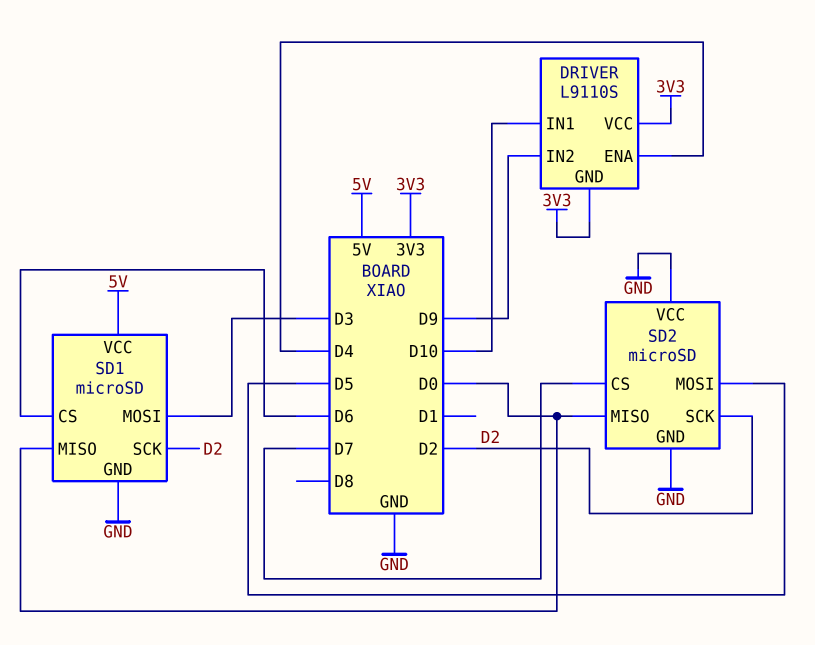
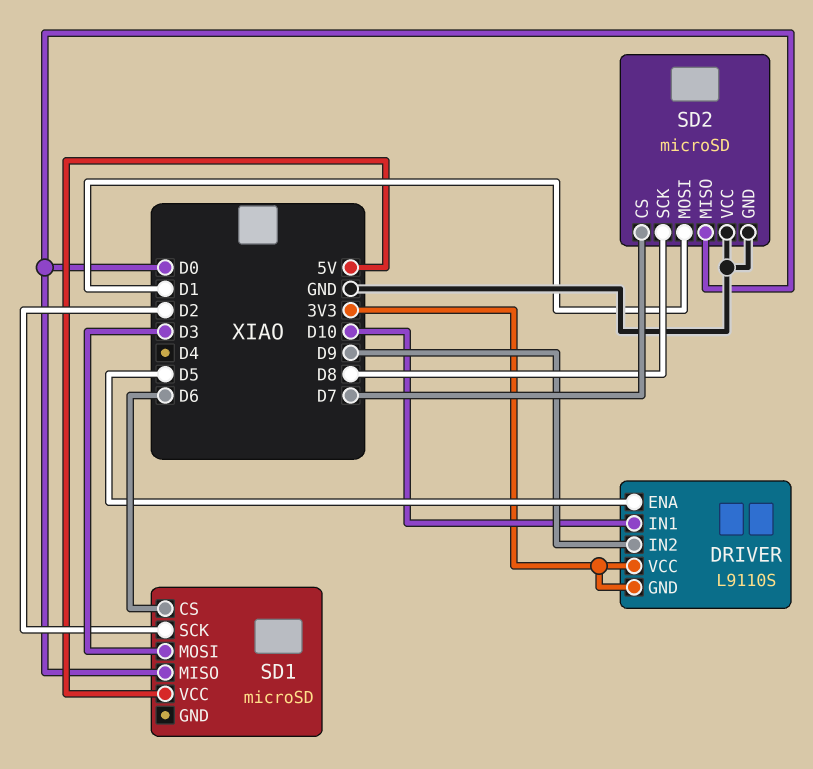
DRIVER pin ENA: D4 -> D5
SD1 pin GND: GND -> none
SD2 pin MOSI: D5 -> D1
SD2 pin SCK: D2 -> D8

